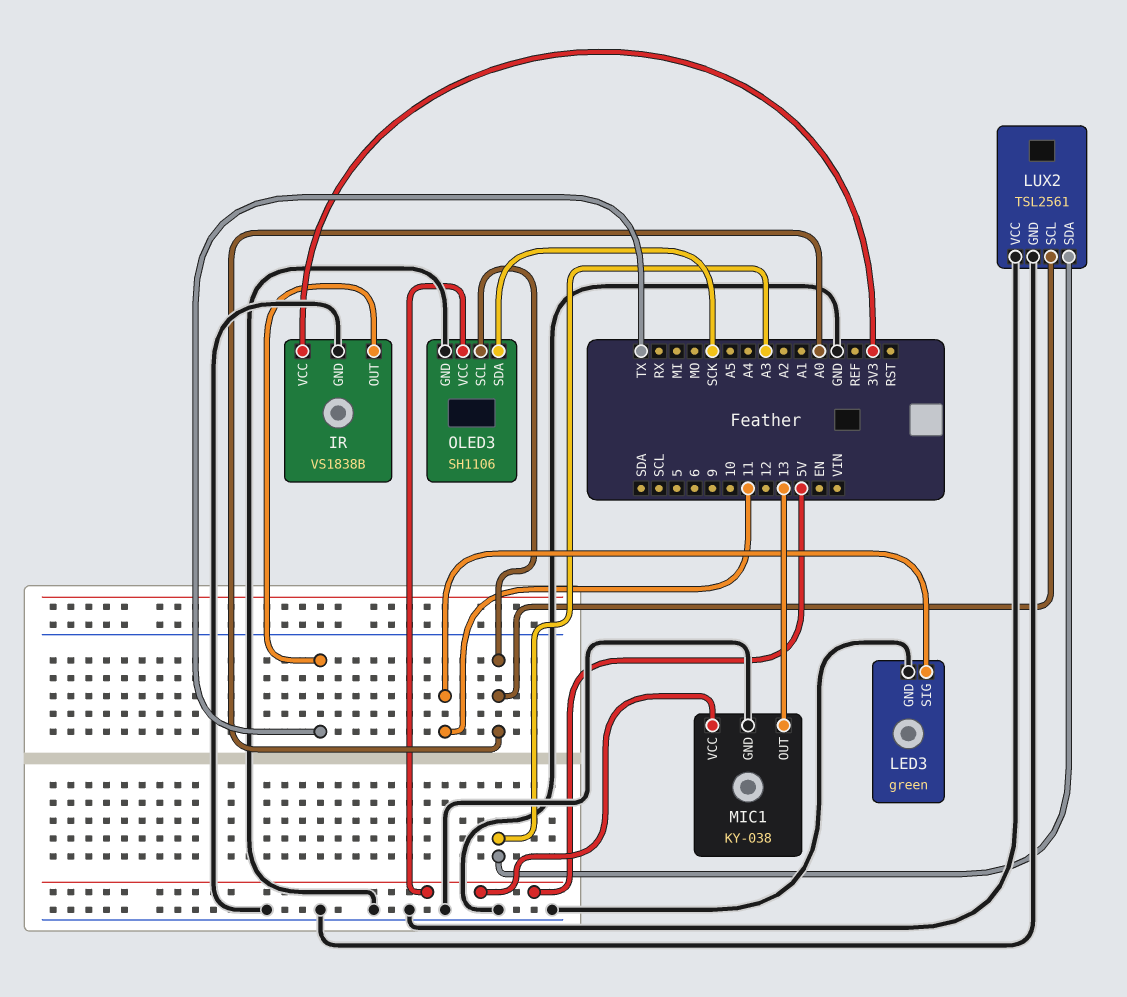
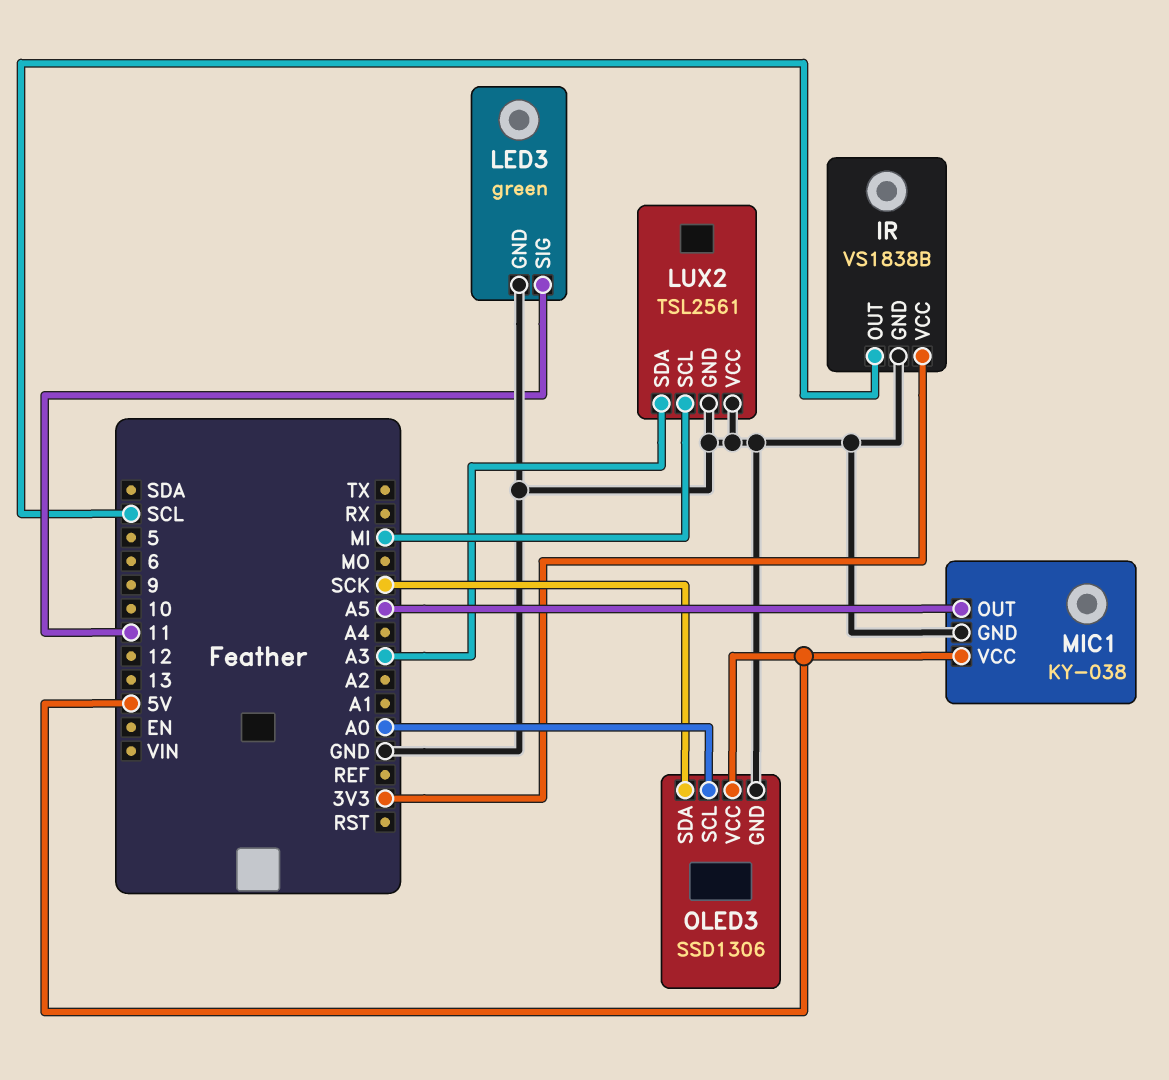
IR pin OUT: TX -> SCL
LUX2 pin SCL: A0 -> MI
MIC1 pin OUT: 13 -> A5
OLED3: SH1106 -> SSD1306

